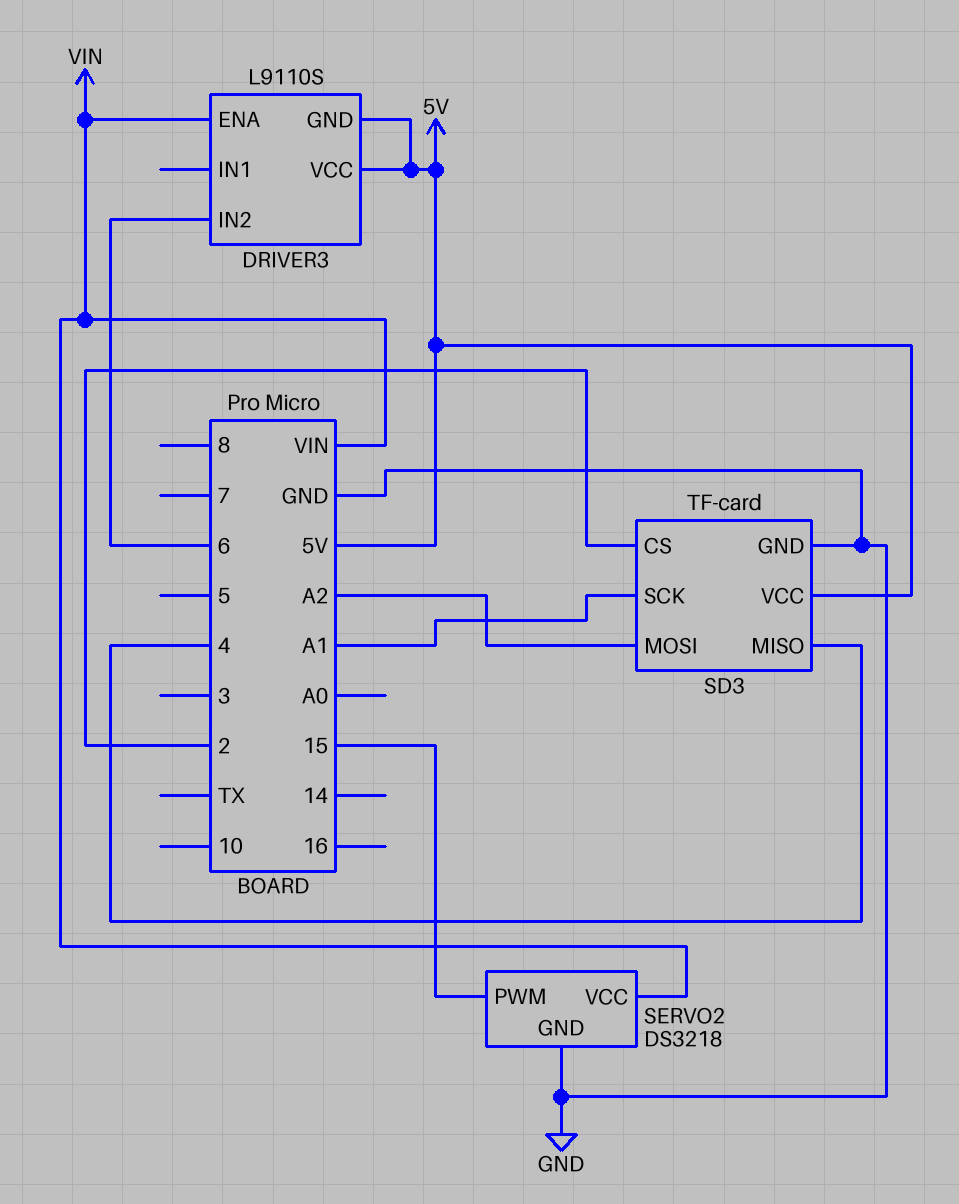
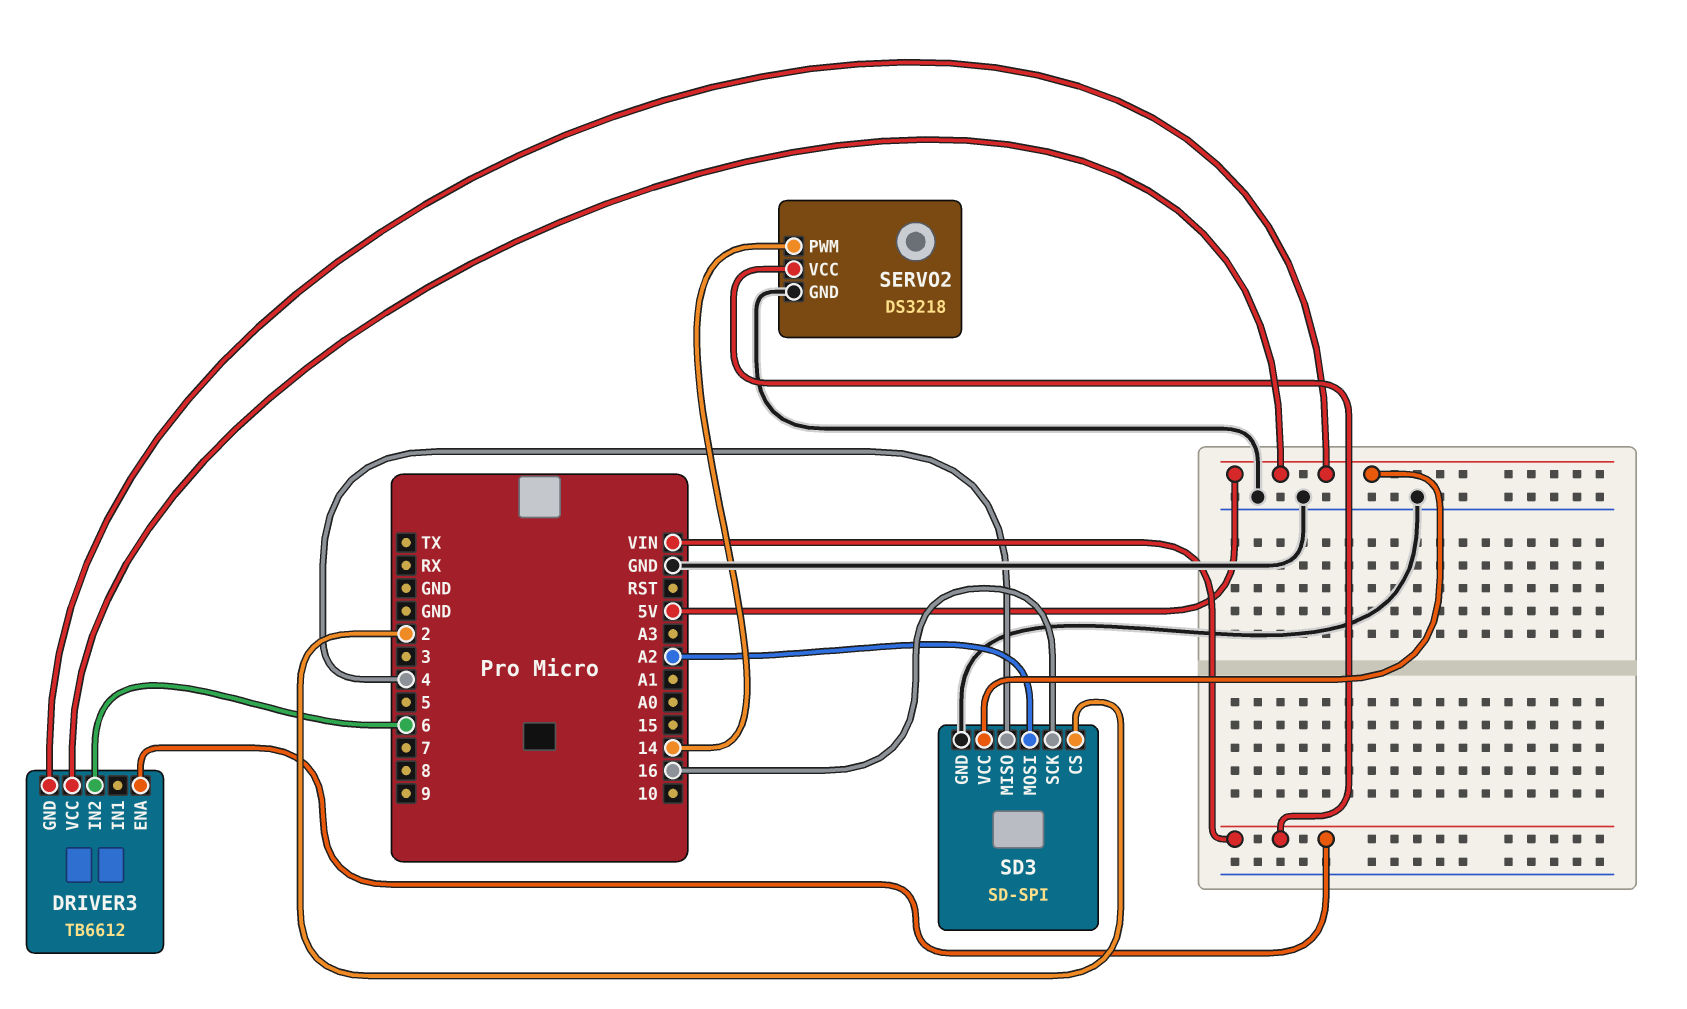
DRIVER3: L9110S -> TB6612
SD3: TF-card -> SD-SPI
SD3 pin SCK: A1 -> 16
SERVO2 pin PWM: 15 -> 14

